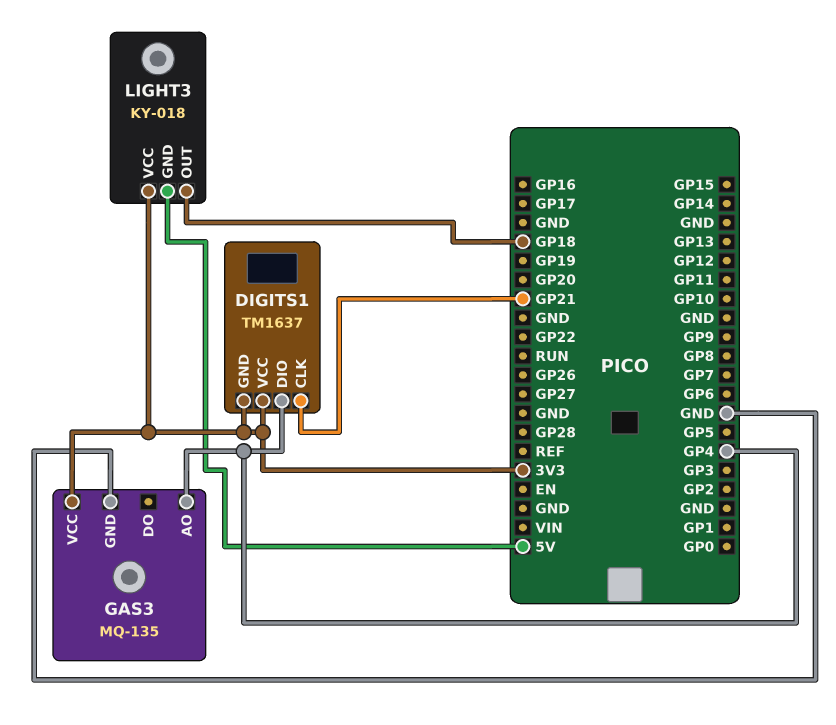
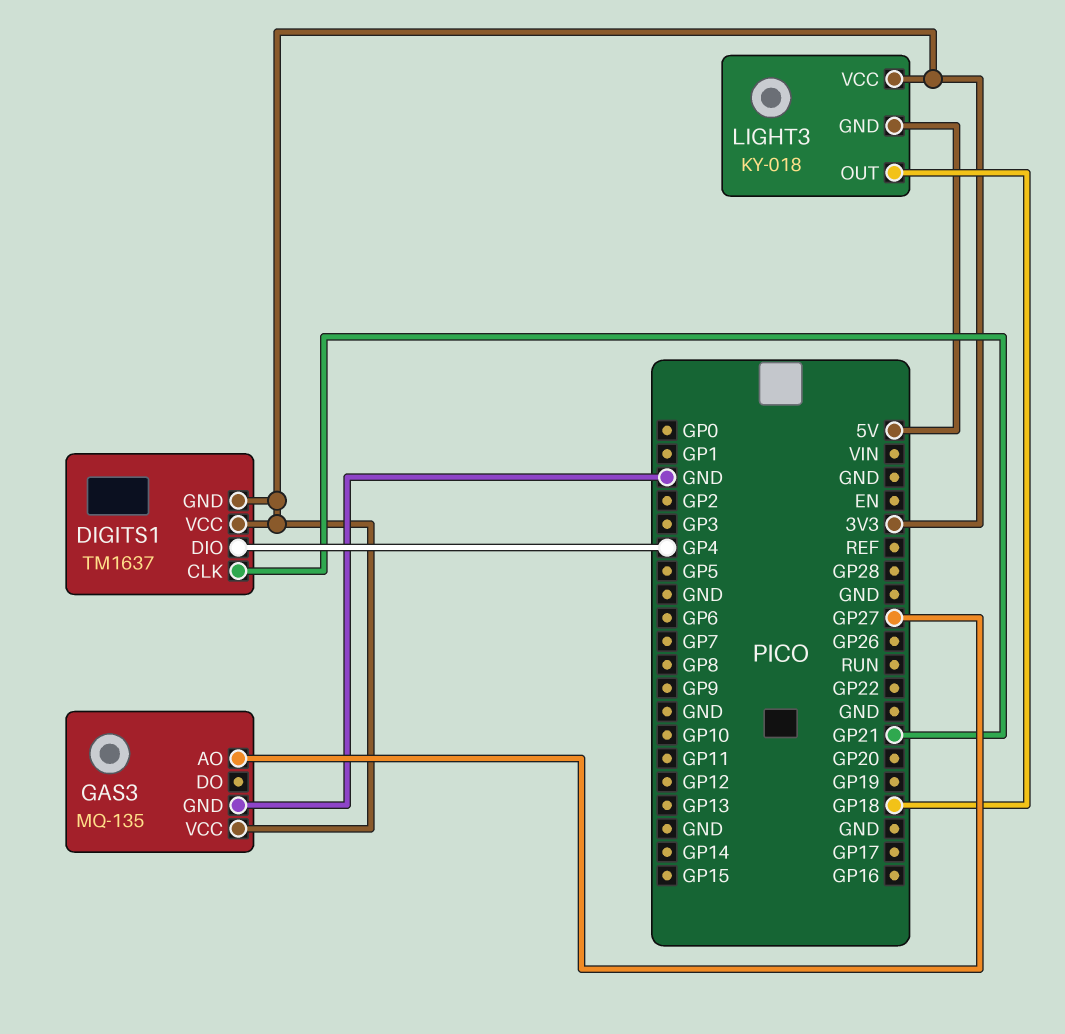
GAS3 pin AO: GP4 -> GP27

